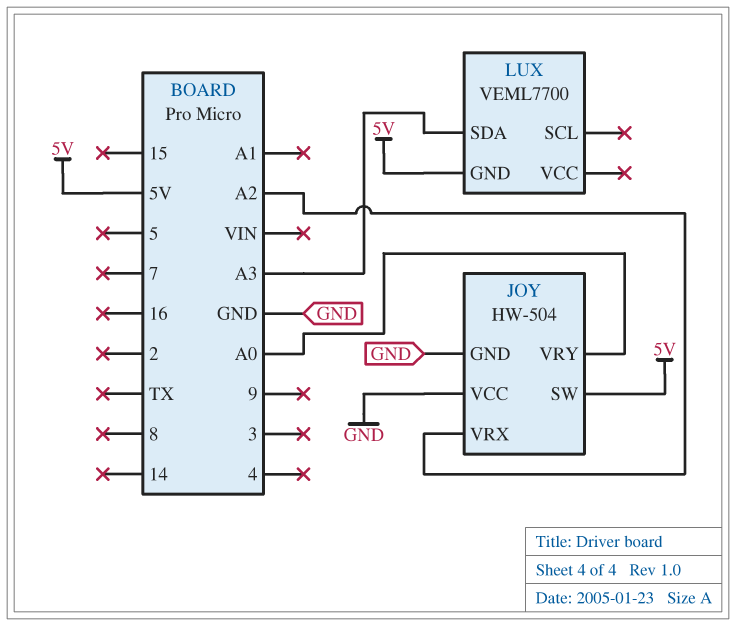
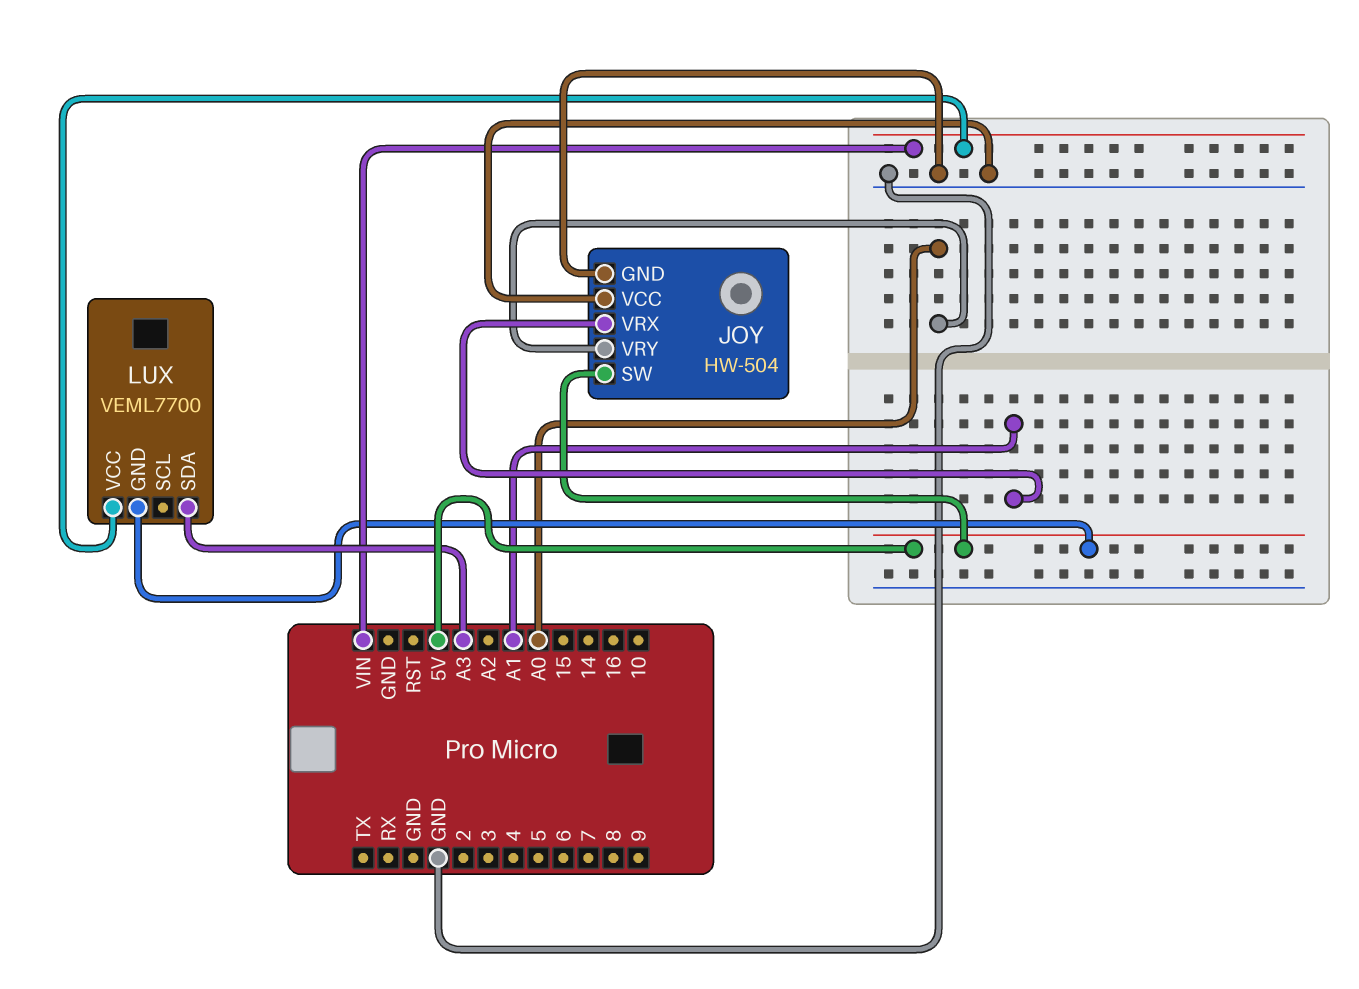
JOY pin VRX: A2 -> A1
LUX pin VCC: none -> VIN

